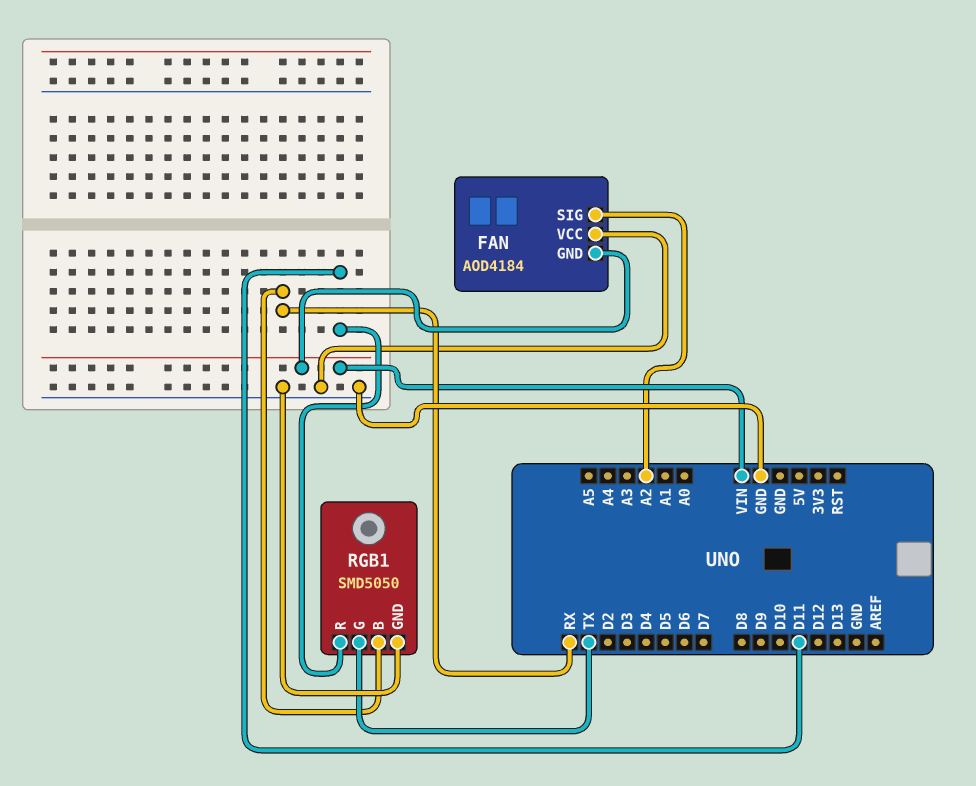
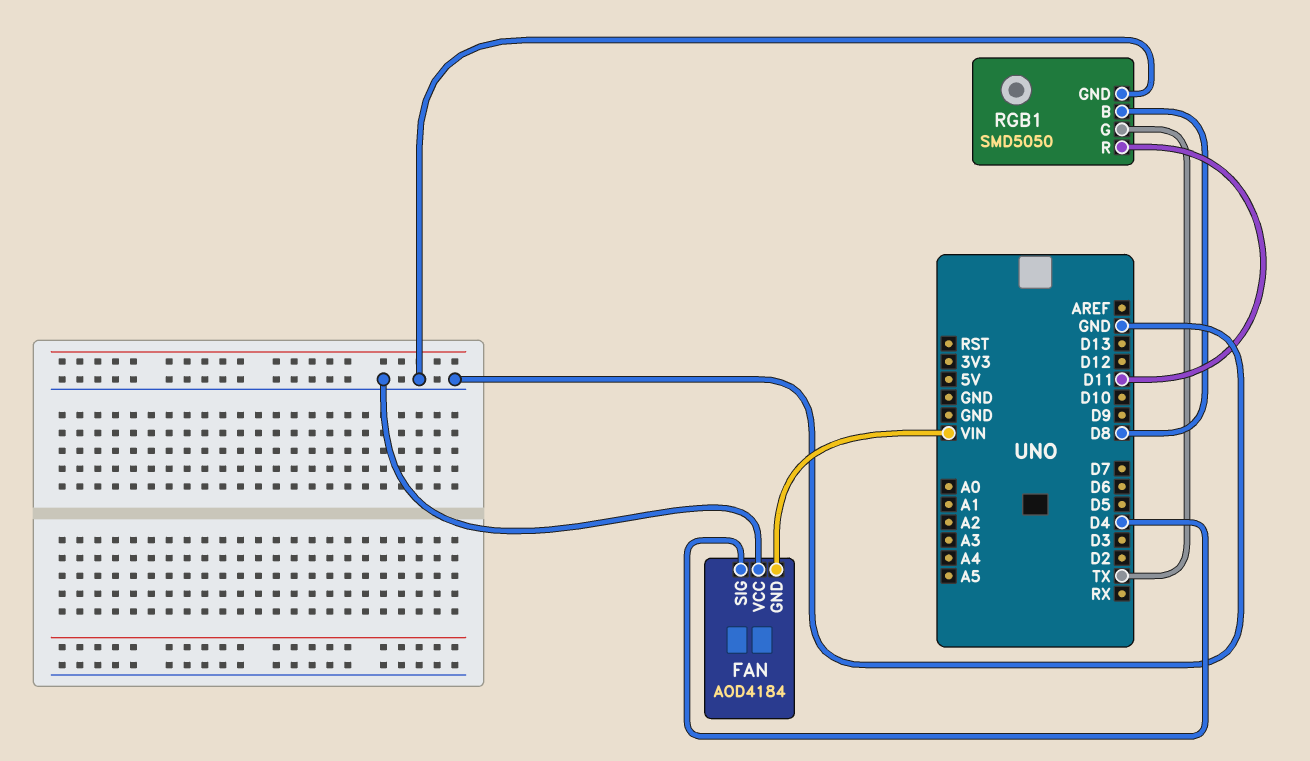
FAN pin SIG: A2 -> D4
RGB1 pin B: RX -> D8

